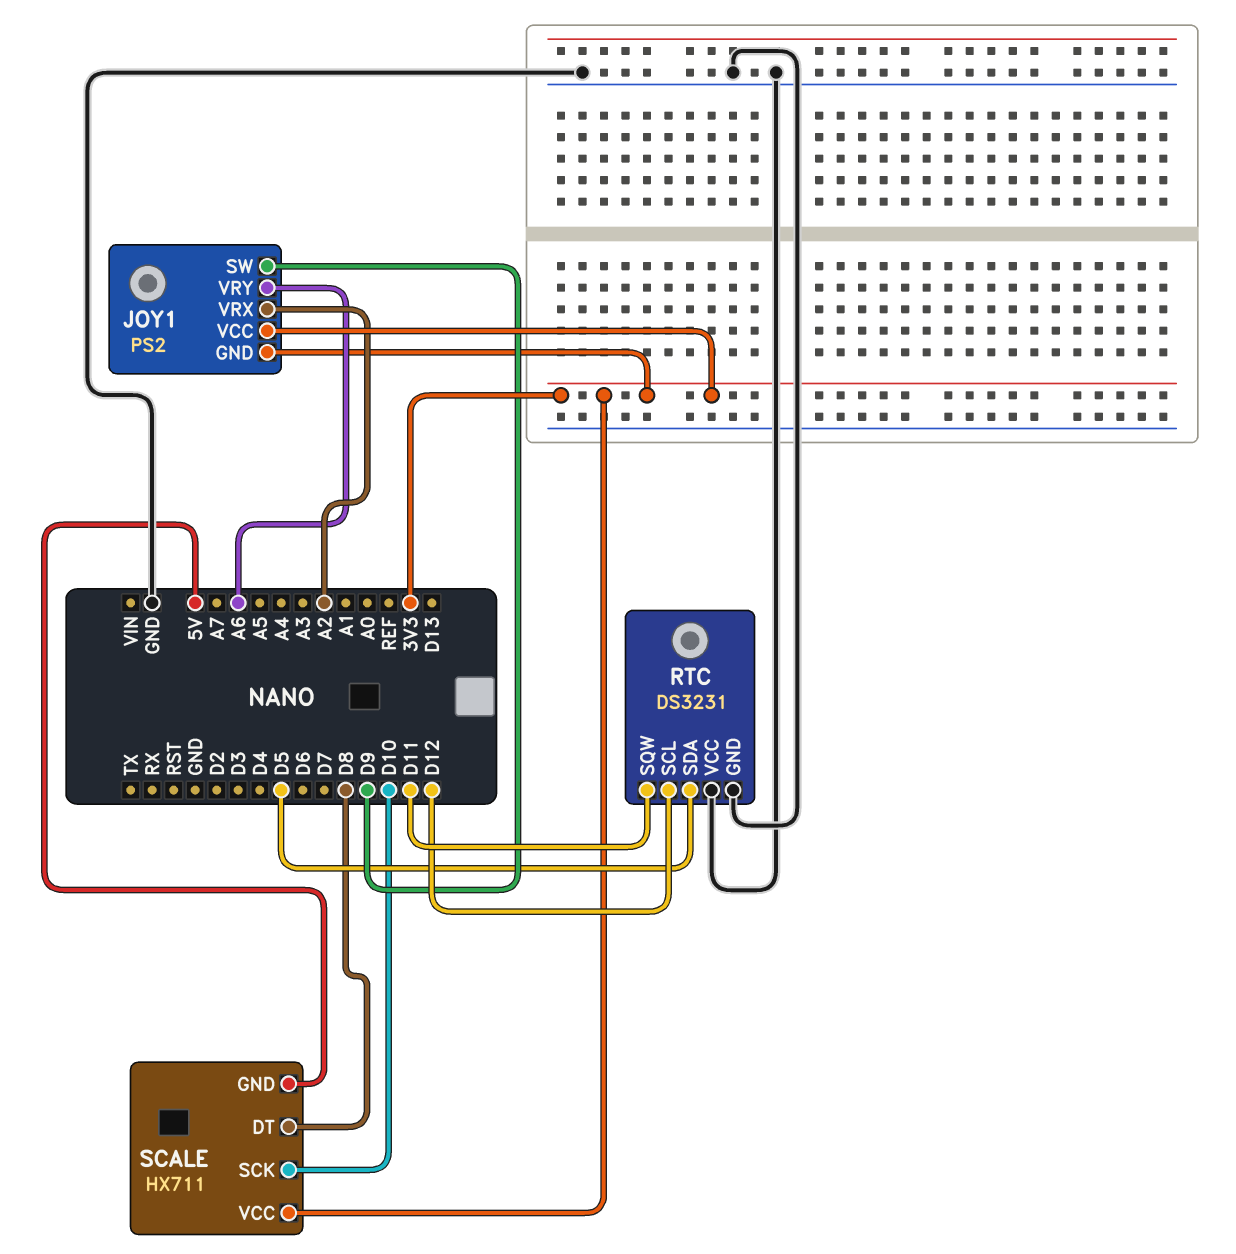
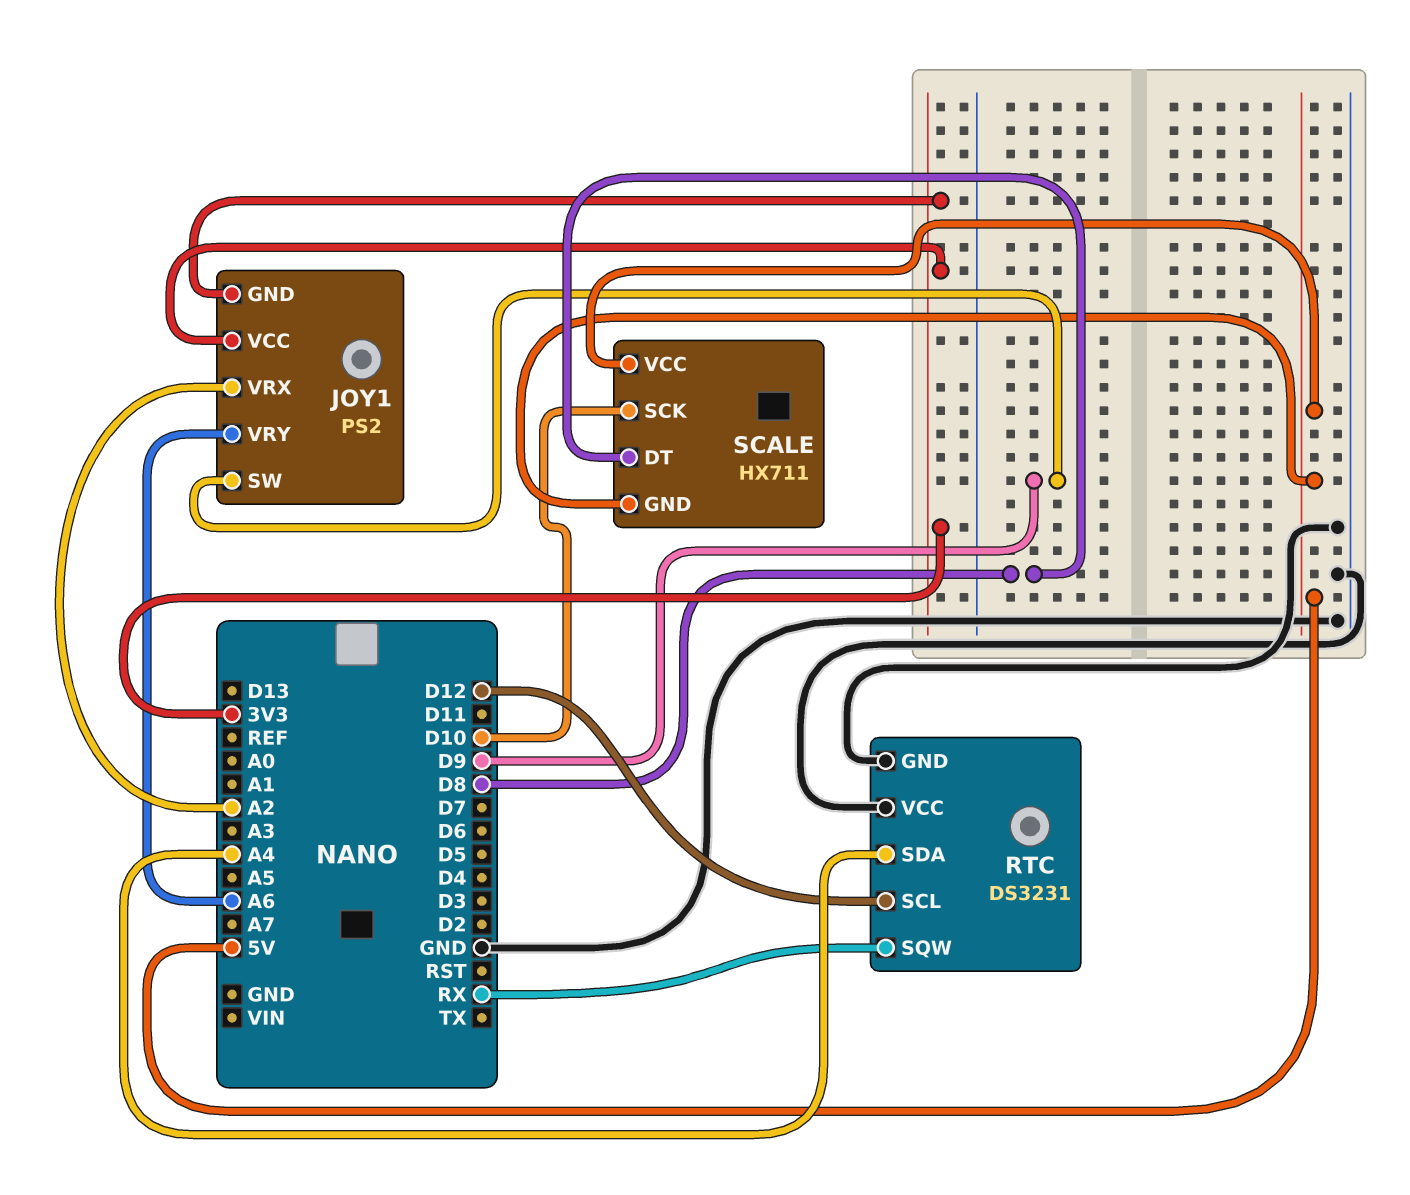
RTC pin SDA: D5 -> A4
RTC pin SQW: D11 -> RX
SCALE pin VCC: 3V3 -> 5V

